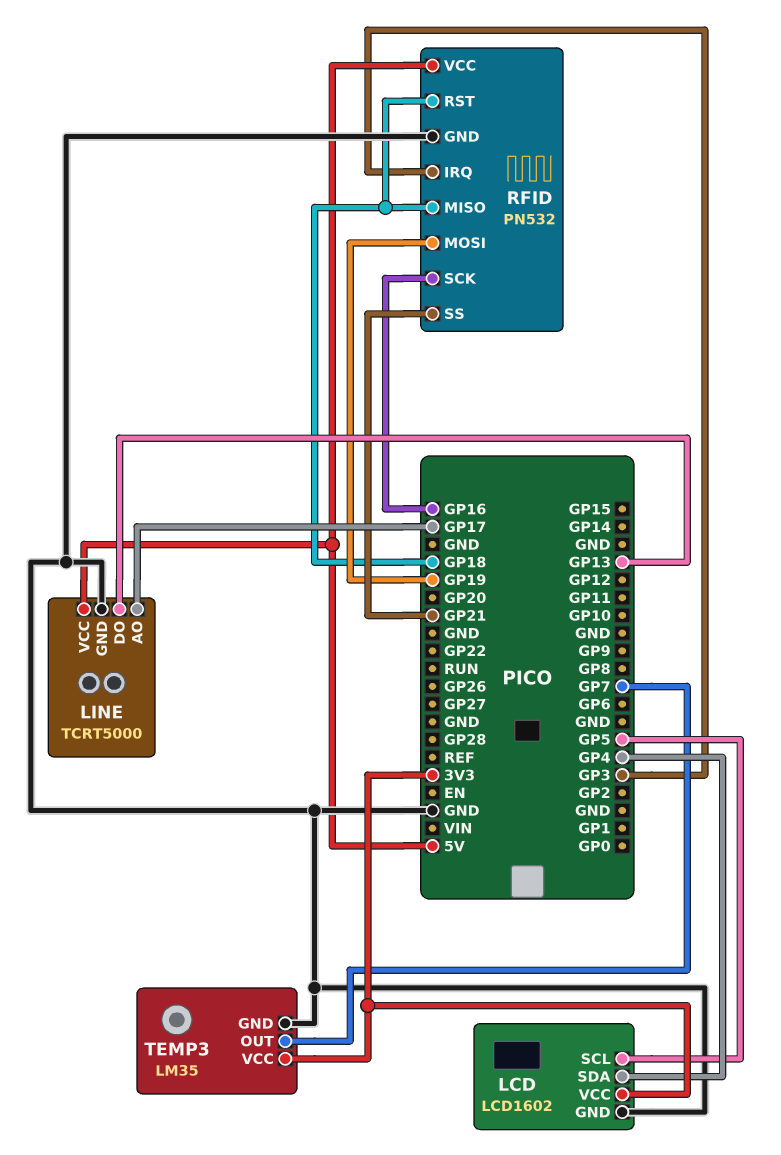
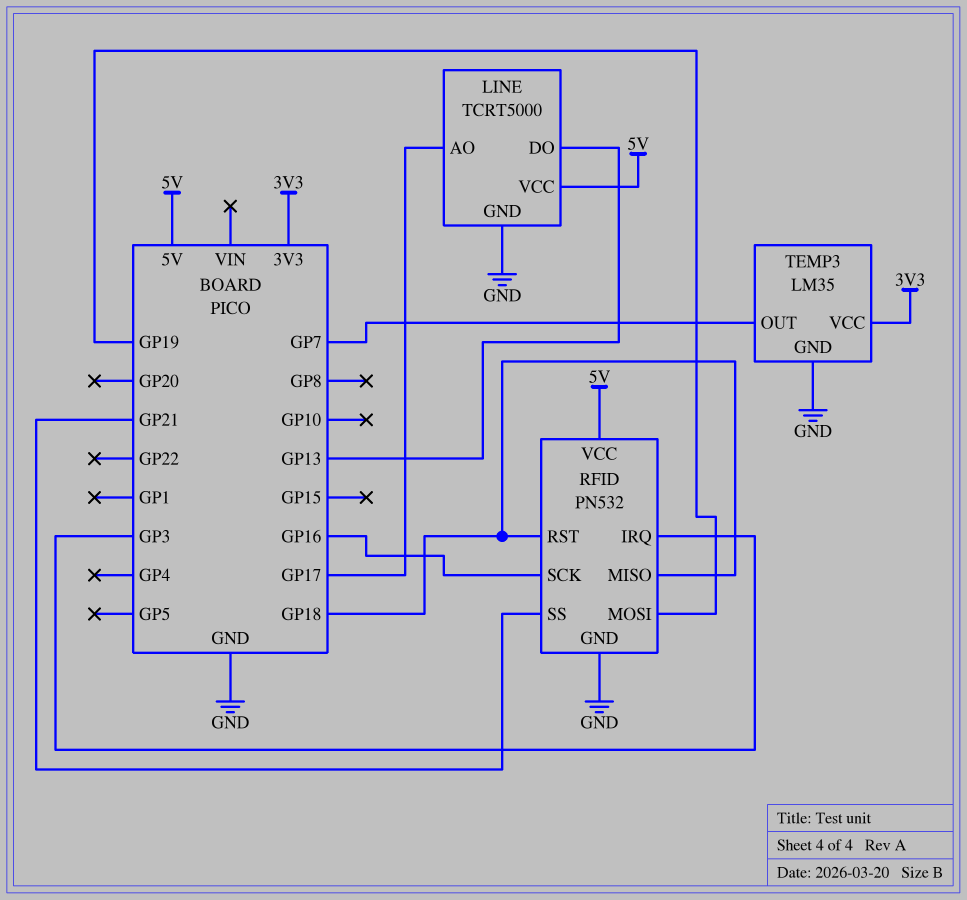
LCD: LCD1602 -> none
LCD pin GND: GND -> none
LCD pin SCL: GP5 -> none
LCD pin SDA: GP4 -> none
LCD pin VCC: 3V3 -> none

